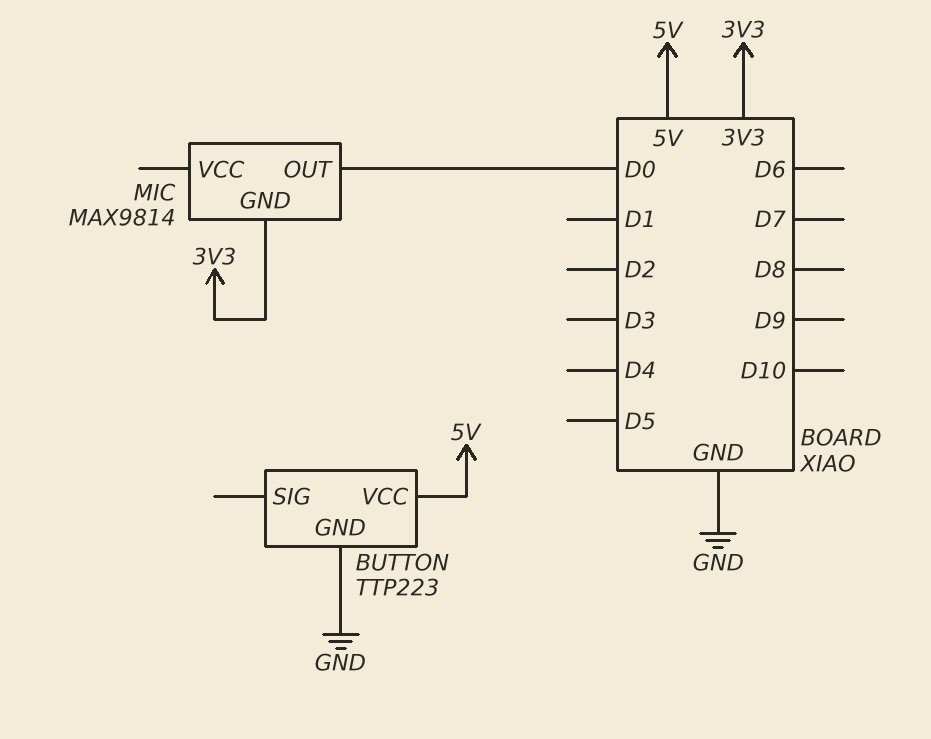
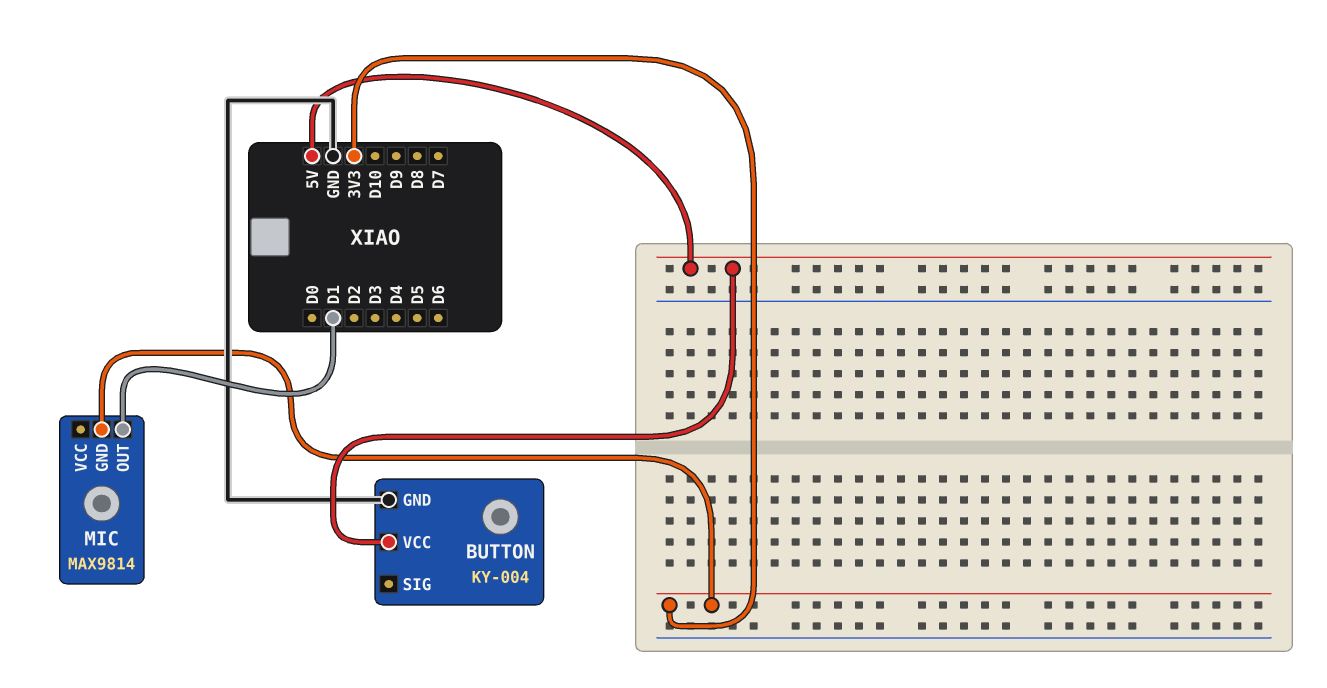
BUTTON: TTP223 -> KY-004
MIC pin OUT: D0 -> D1

